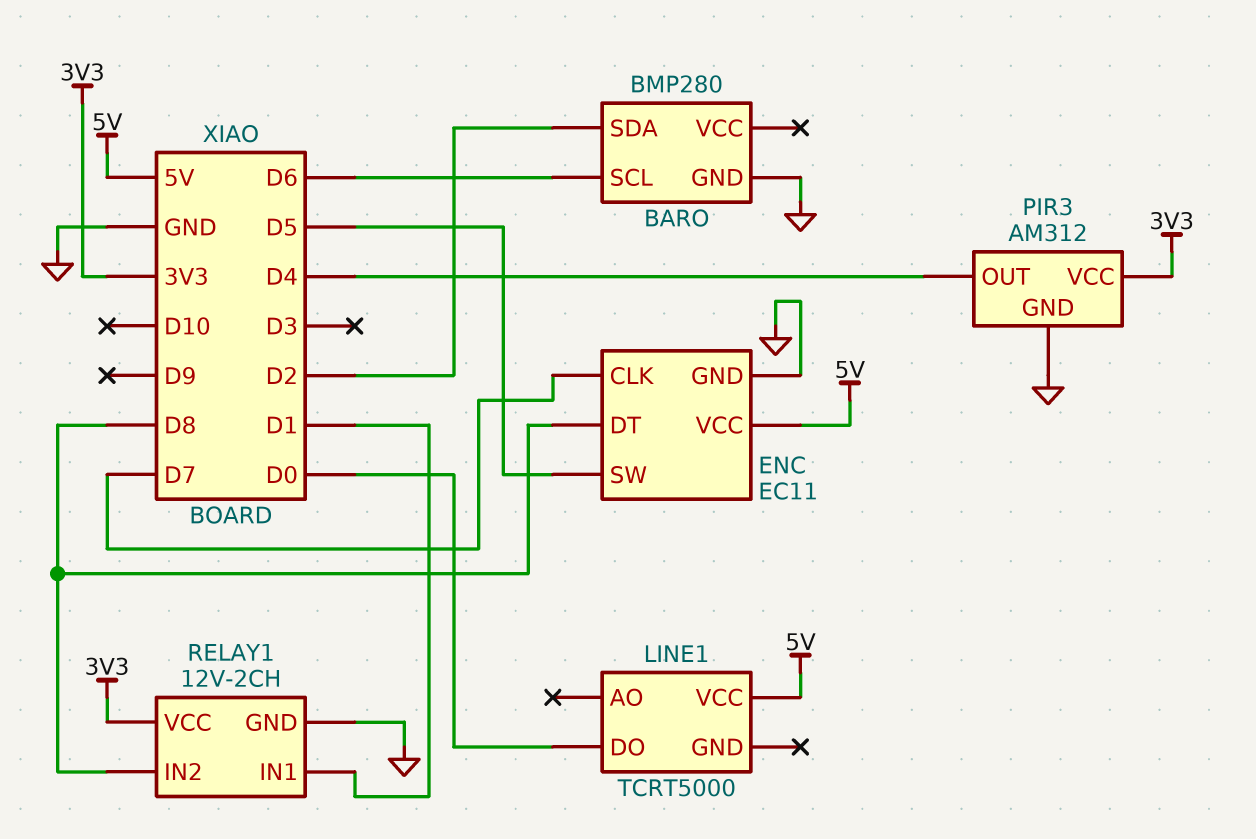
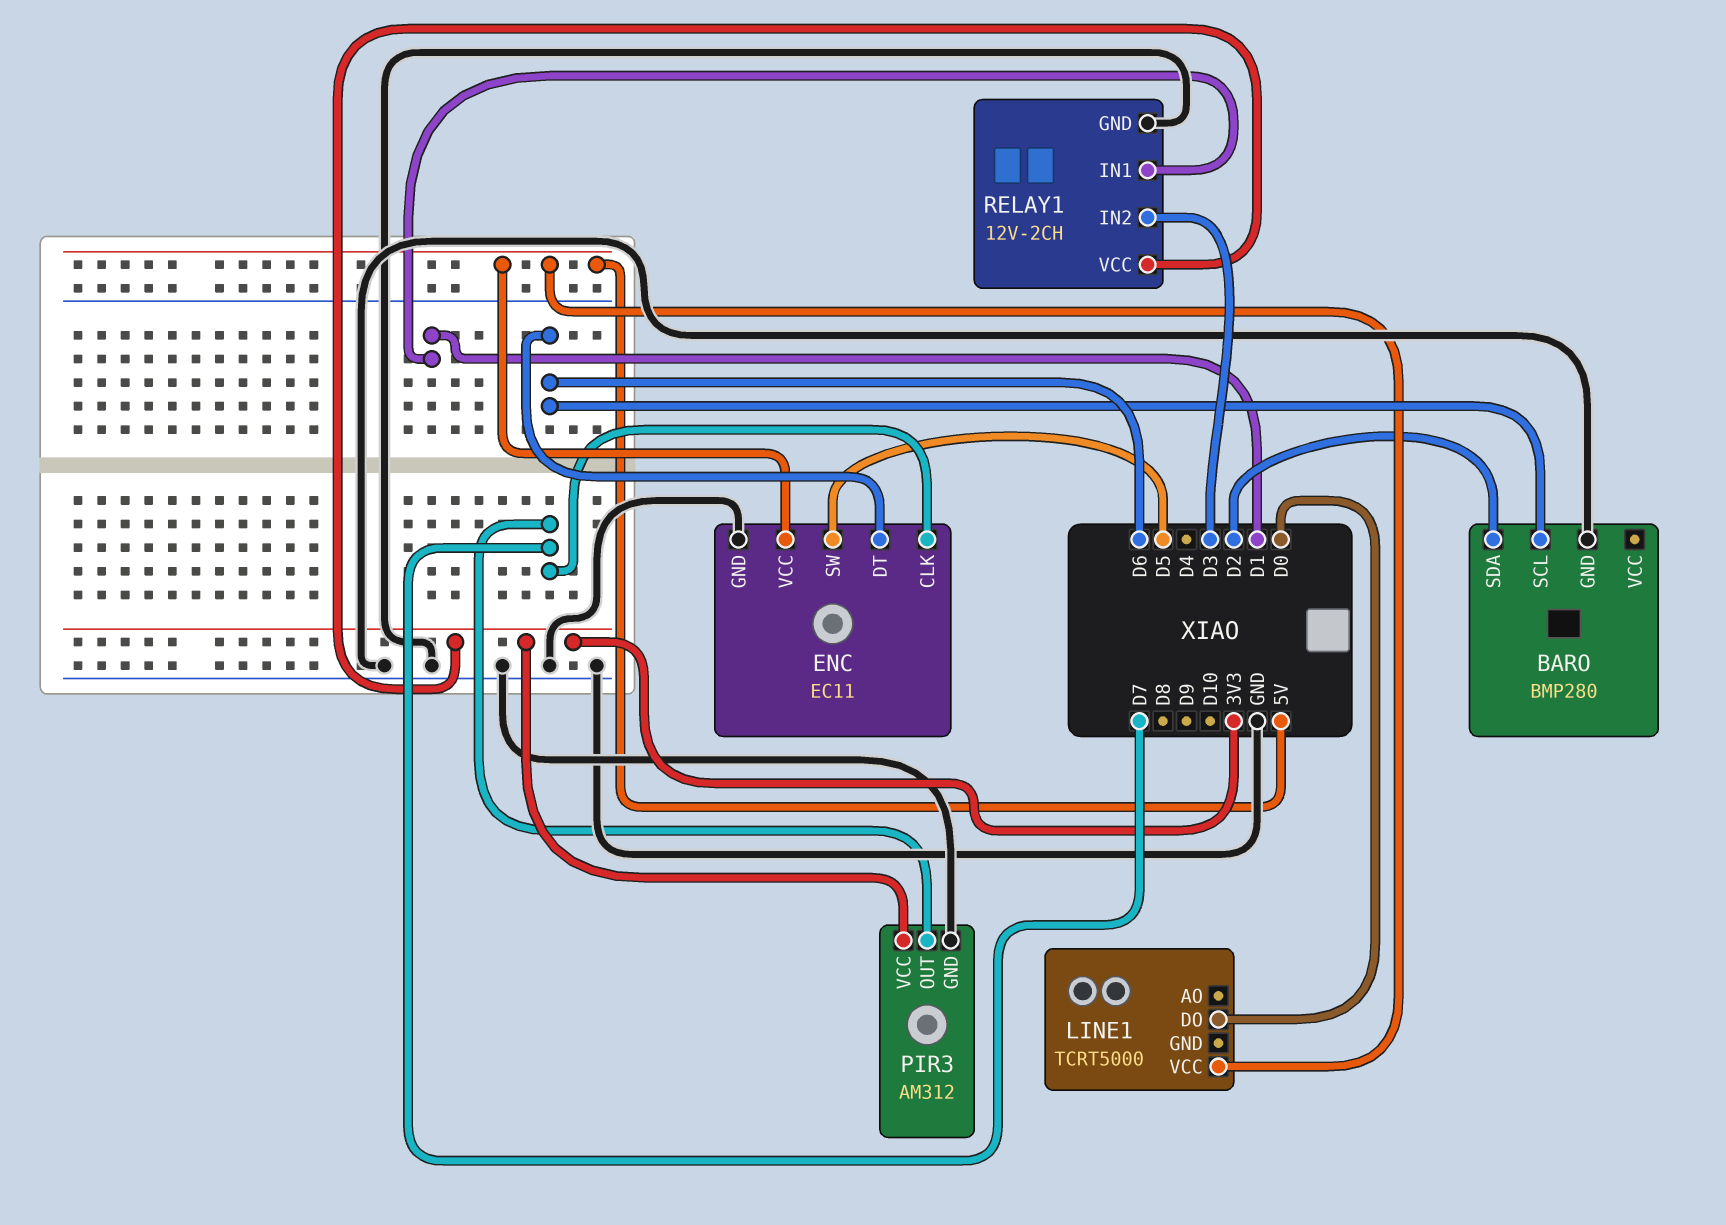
ENC pin DT: D8 -> D6
PIR3 pin OUT: D4 -> D7
RELAY1 pin IN2: D8 -> D3

